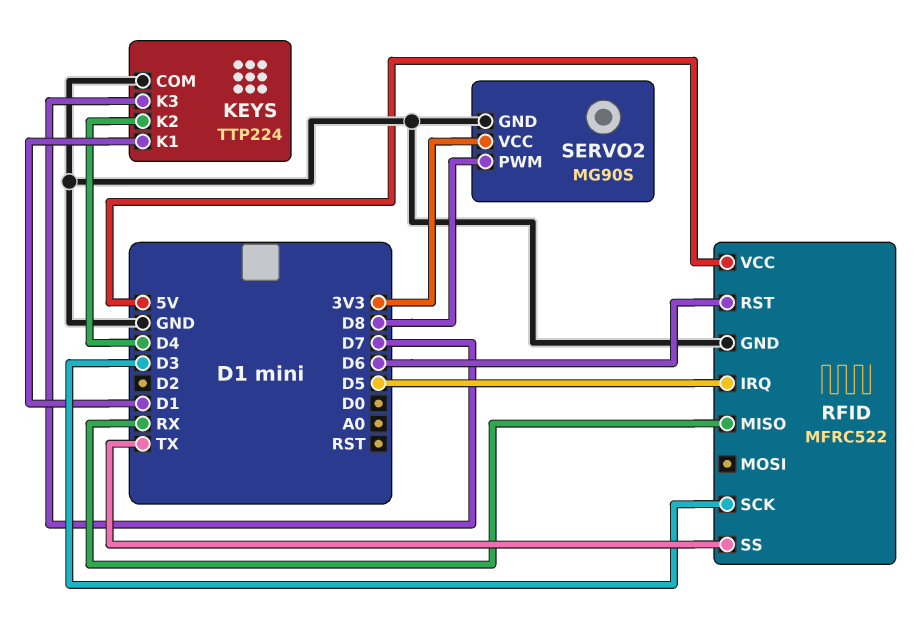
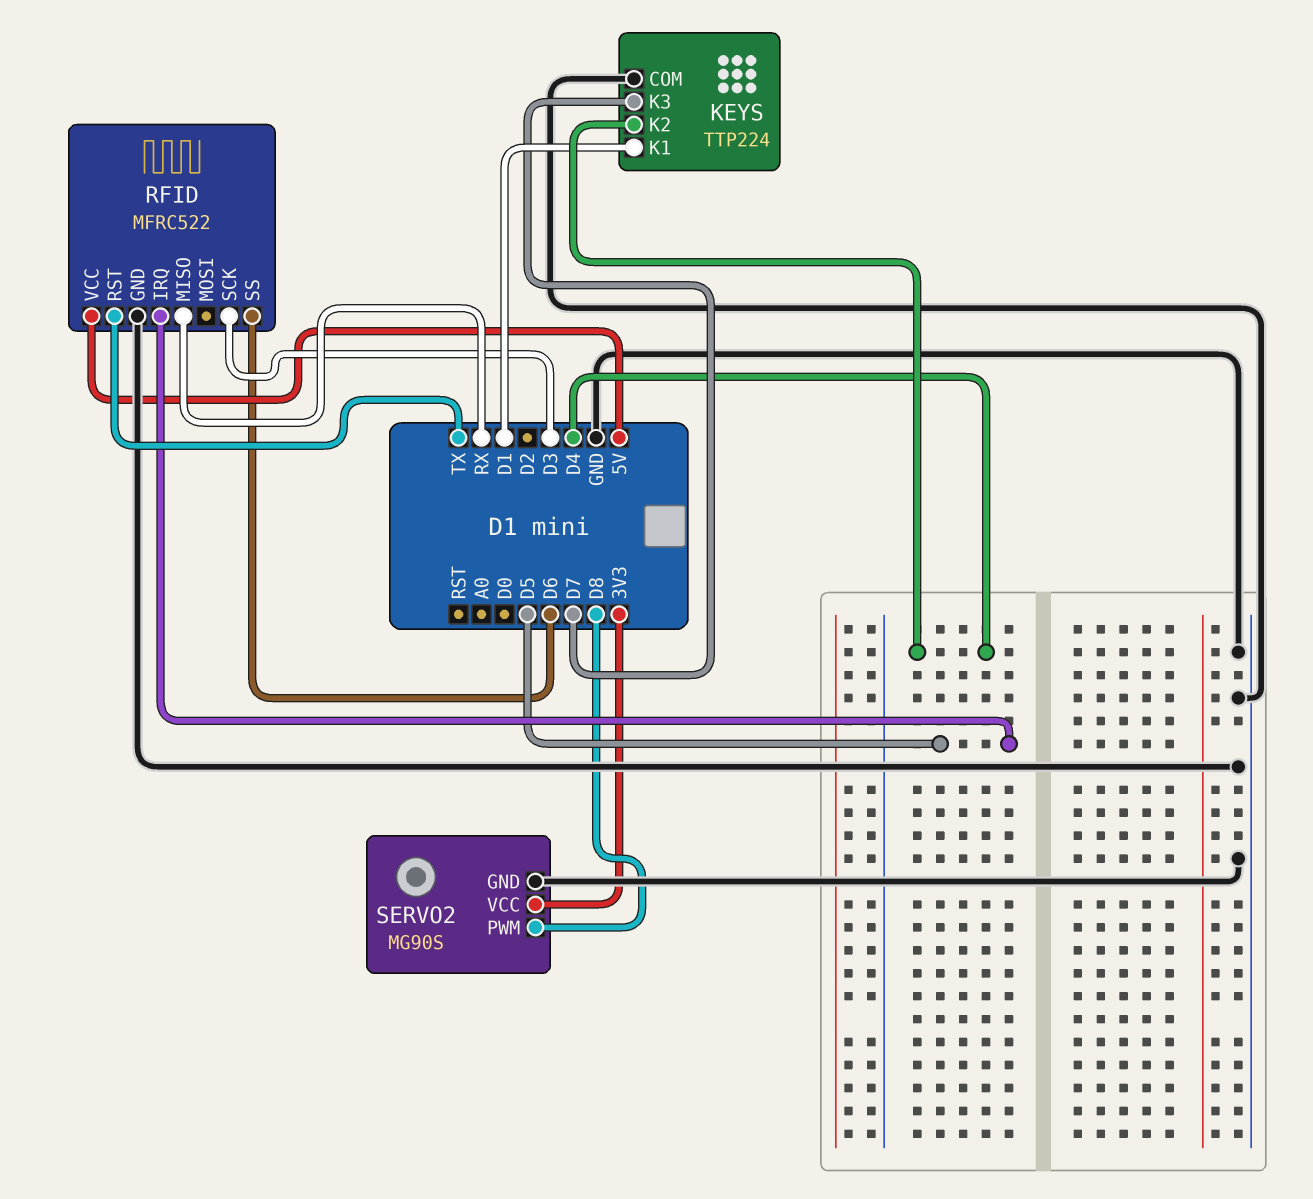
RFID pin RST: D6 -> TX
RFID pin SS: TX -> D6

